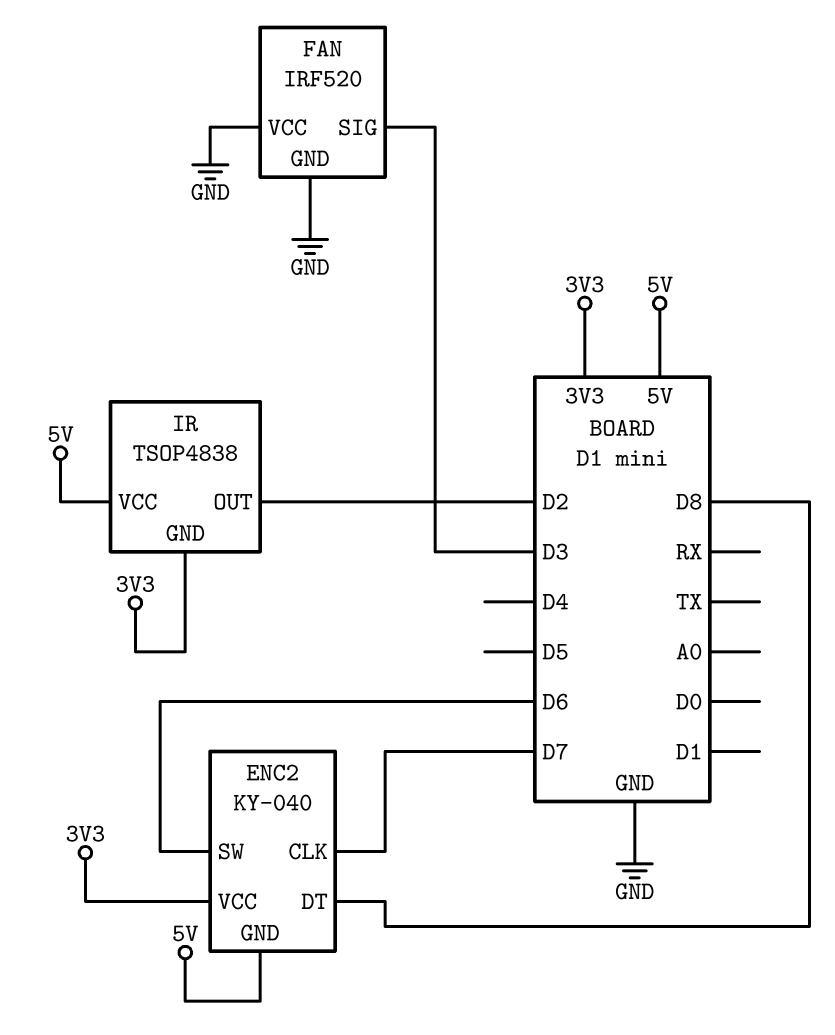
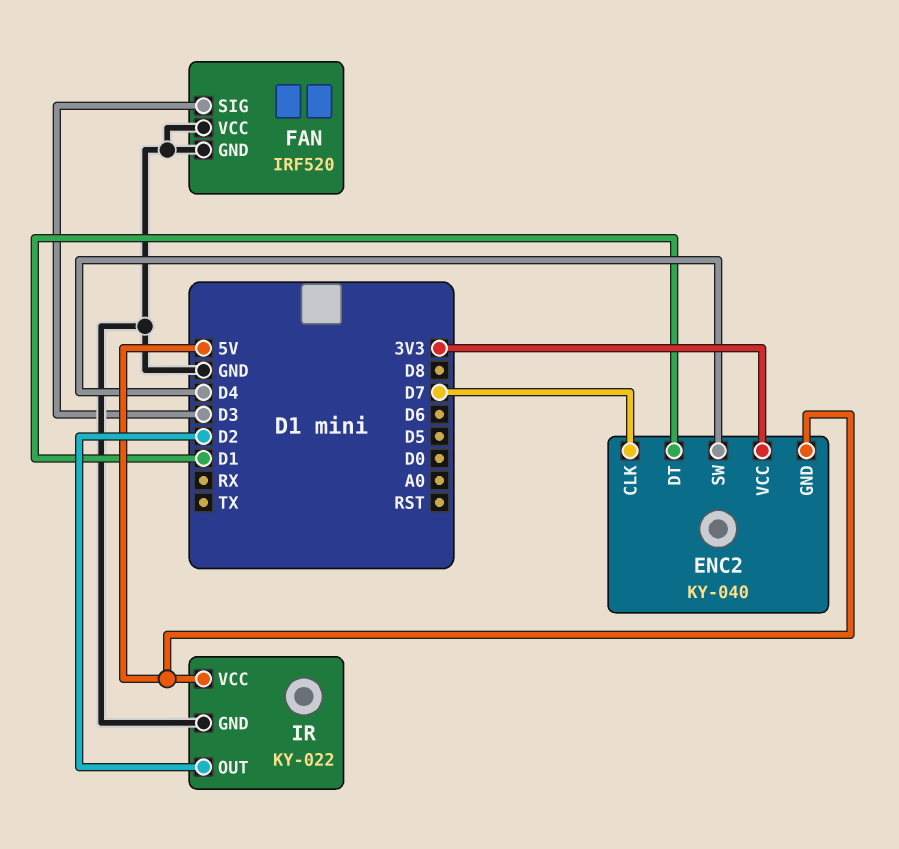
ENC2 pin DT: D8 -> D1
ENC2 pin SW: D6 -> D4
IR: TSOP4838 -> KY-022
IR pin GND: 3V3 -> GND

